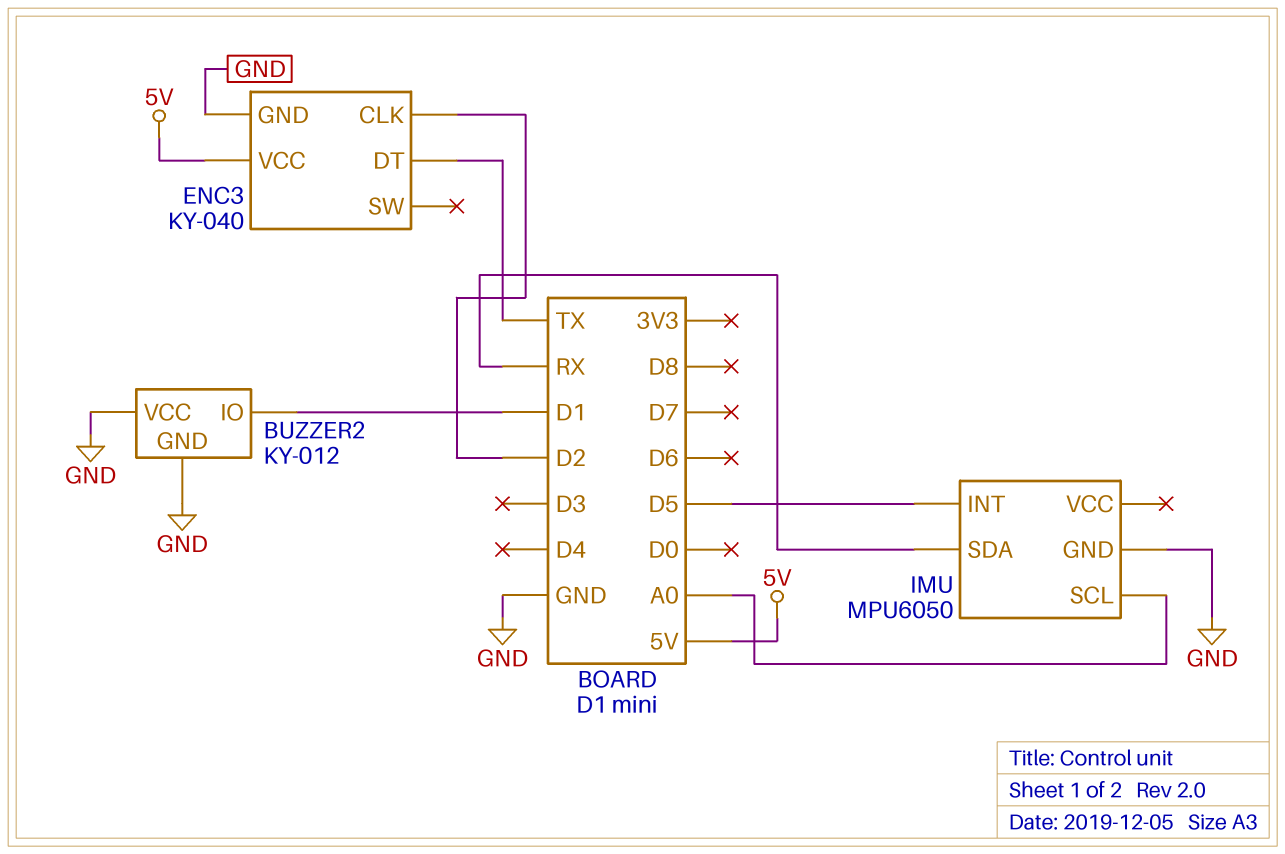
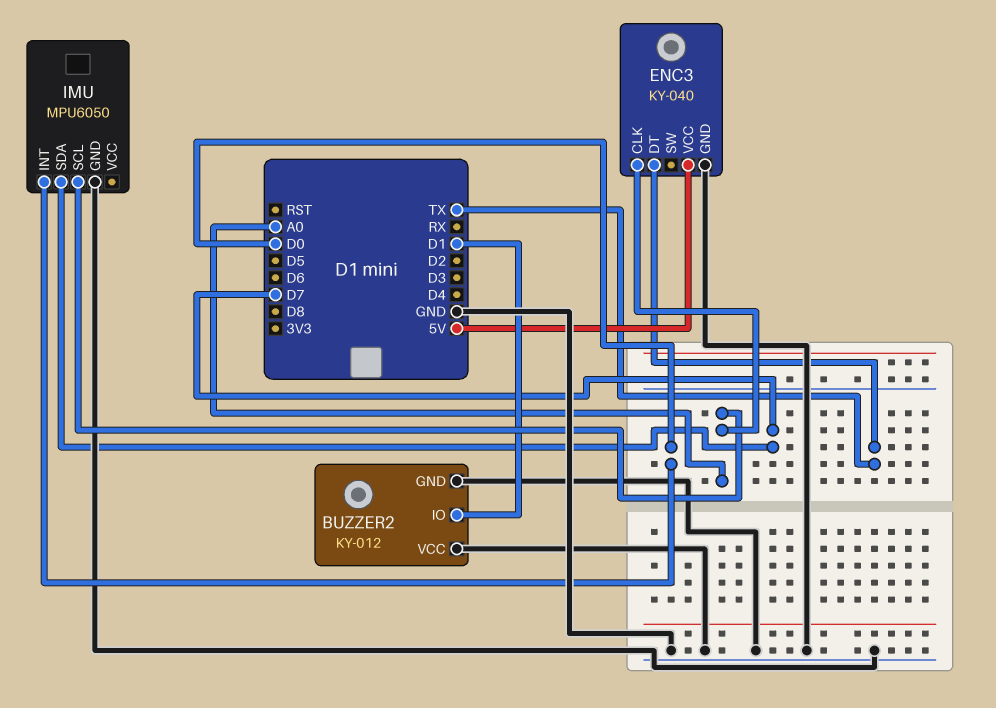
ENC3 pin CLK: D2 -> A0
IMU pin INT: D5 -> D0
IMU pin SDA: RX -> D7

